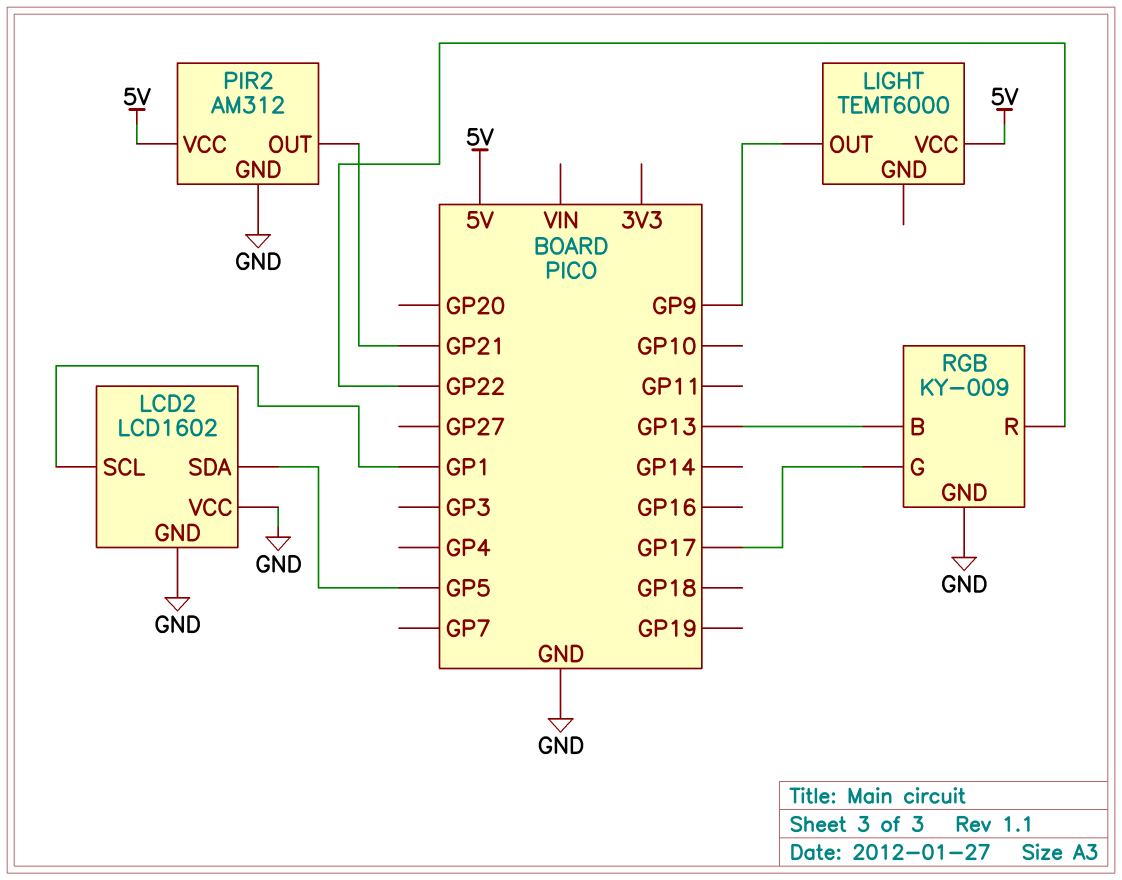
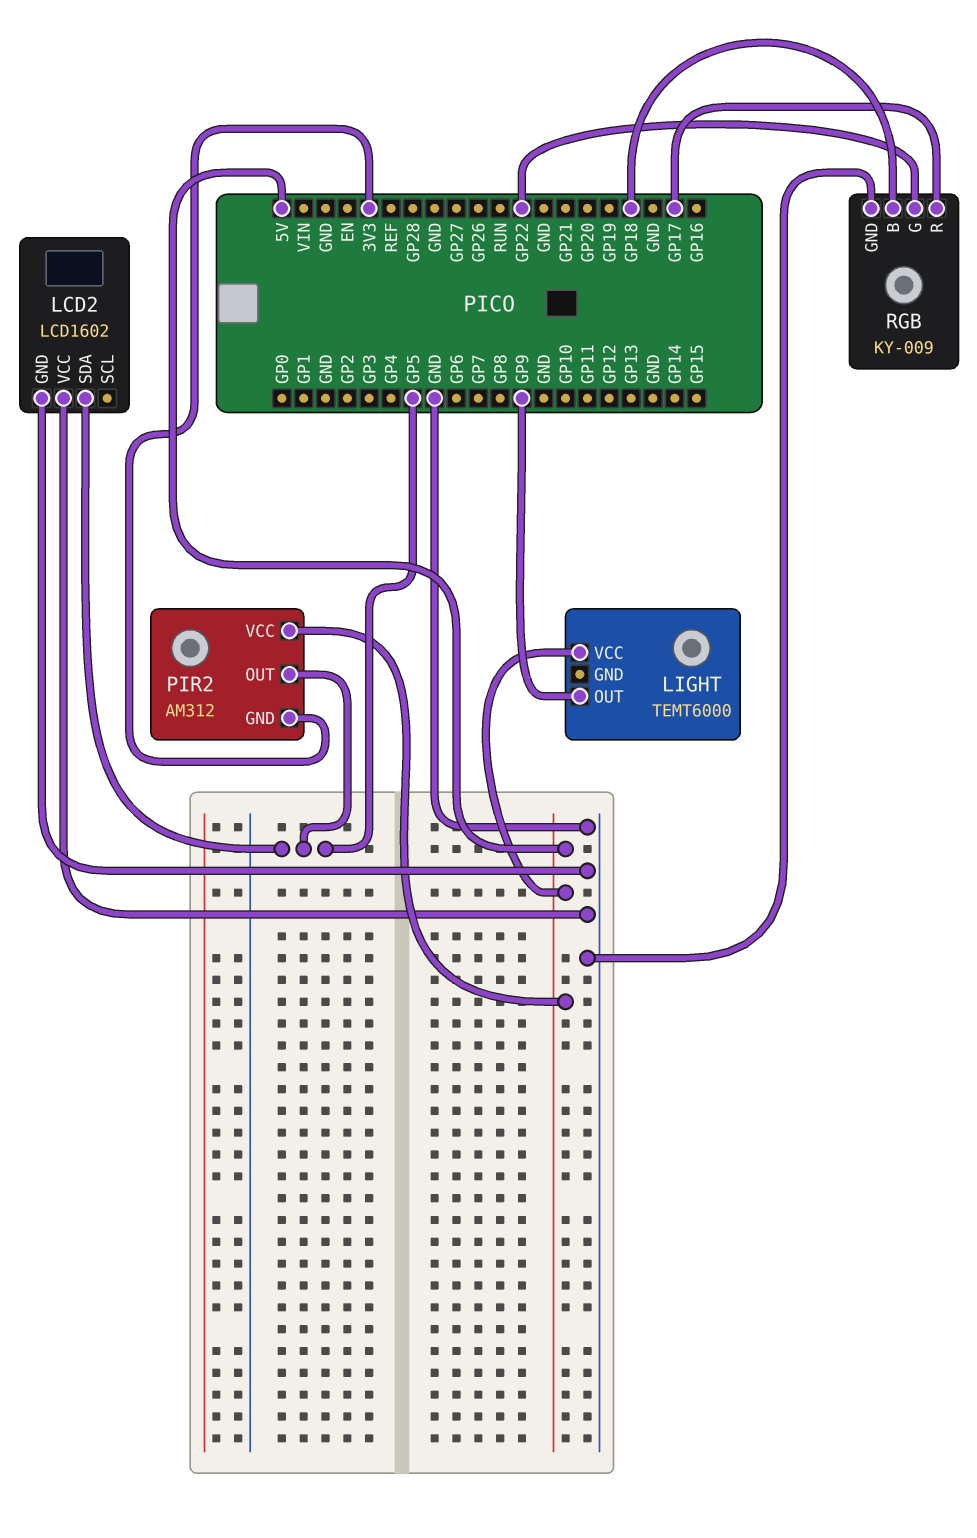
LCD2 pin SCL: GP1 -> none
PIR2 pin GND: GND -> 3V3
PIR2 pin OUT: GP21 -> GP5
RGB pin B: GP13 -> GP18
RGB pin G: GP17 -> GP22
RGB pin R: GP22 -> GP17

